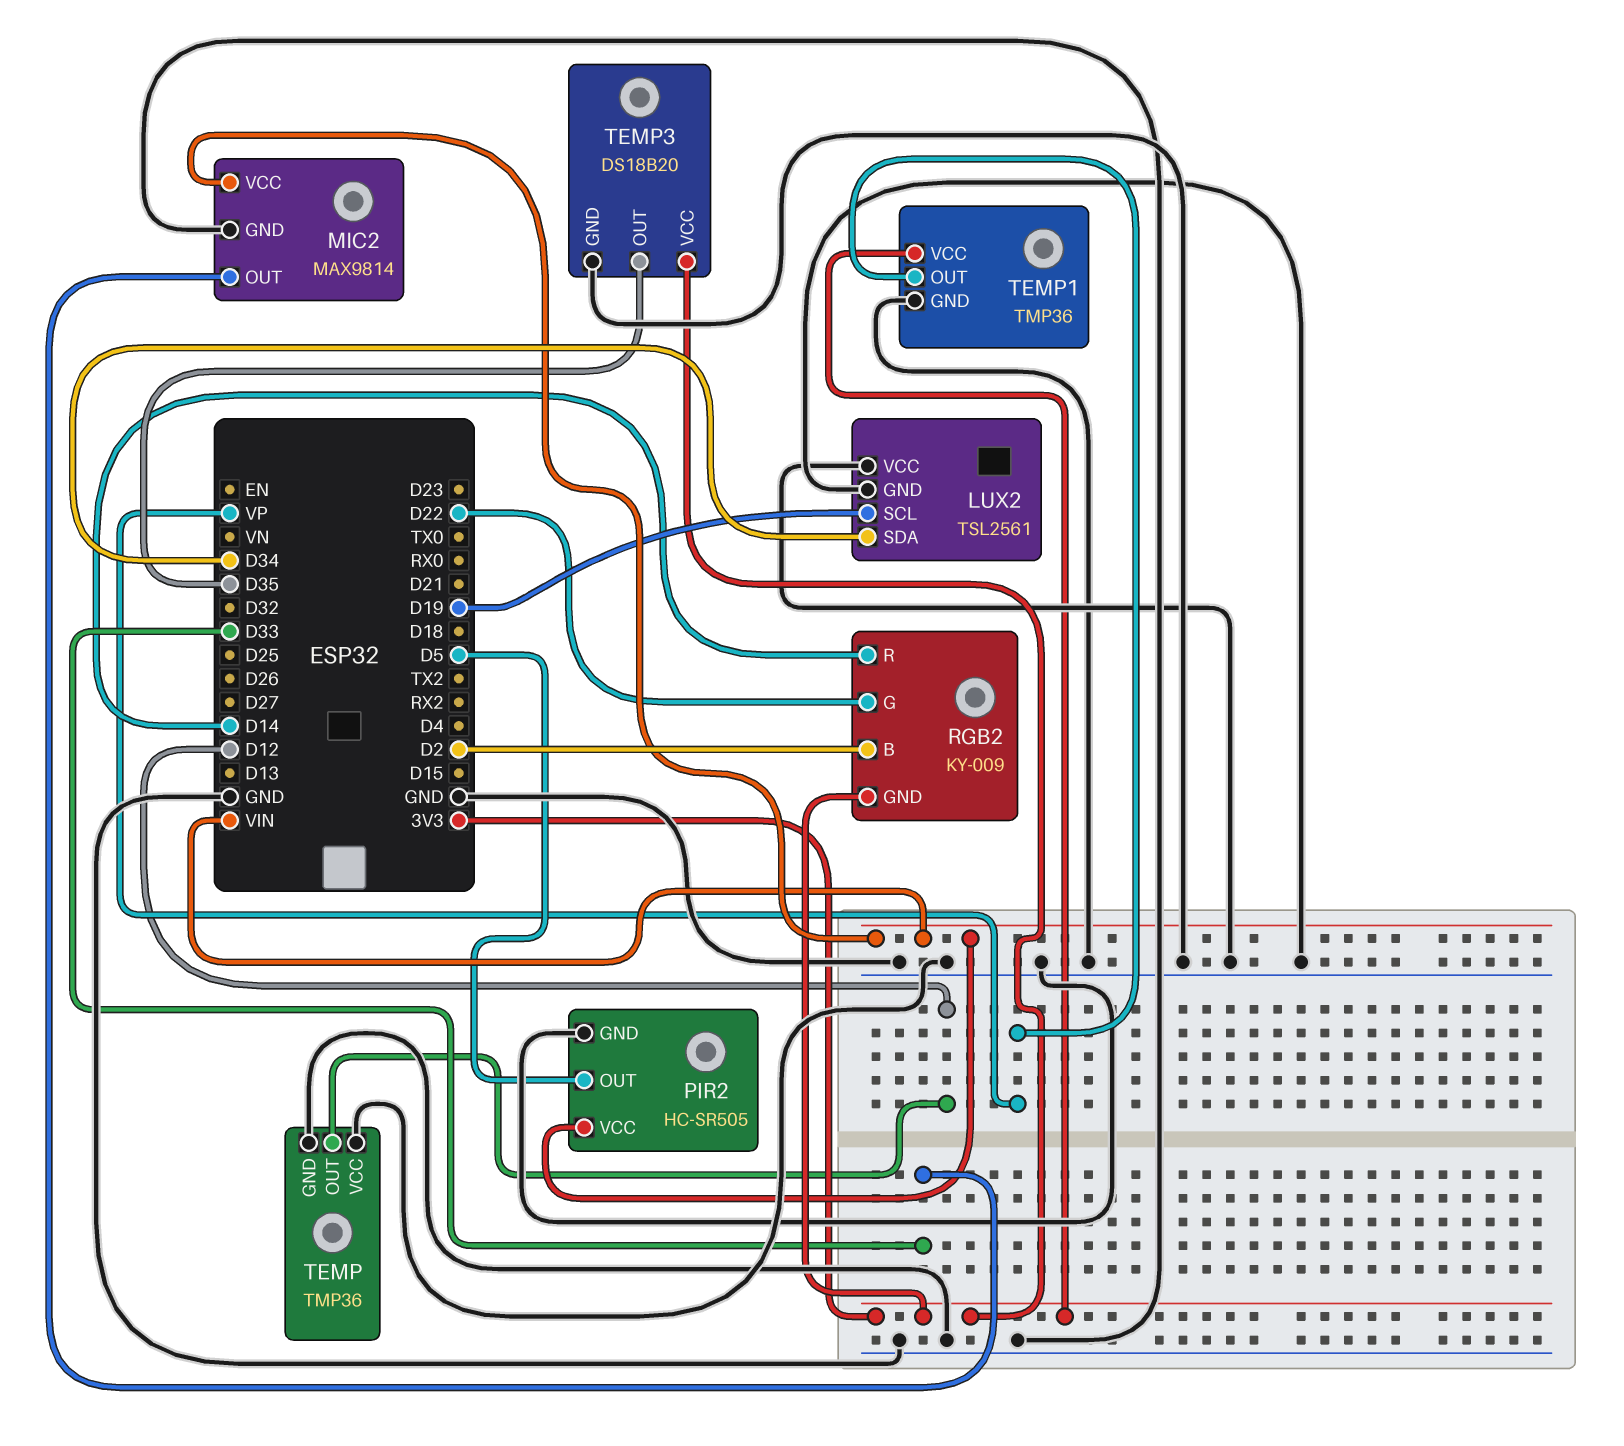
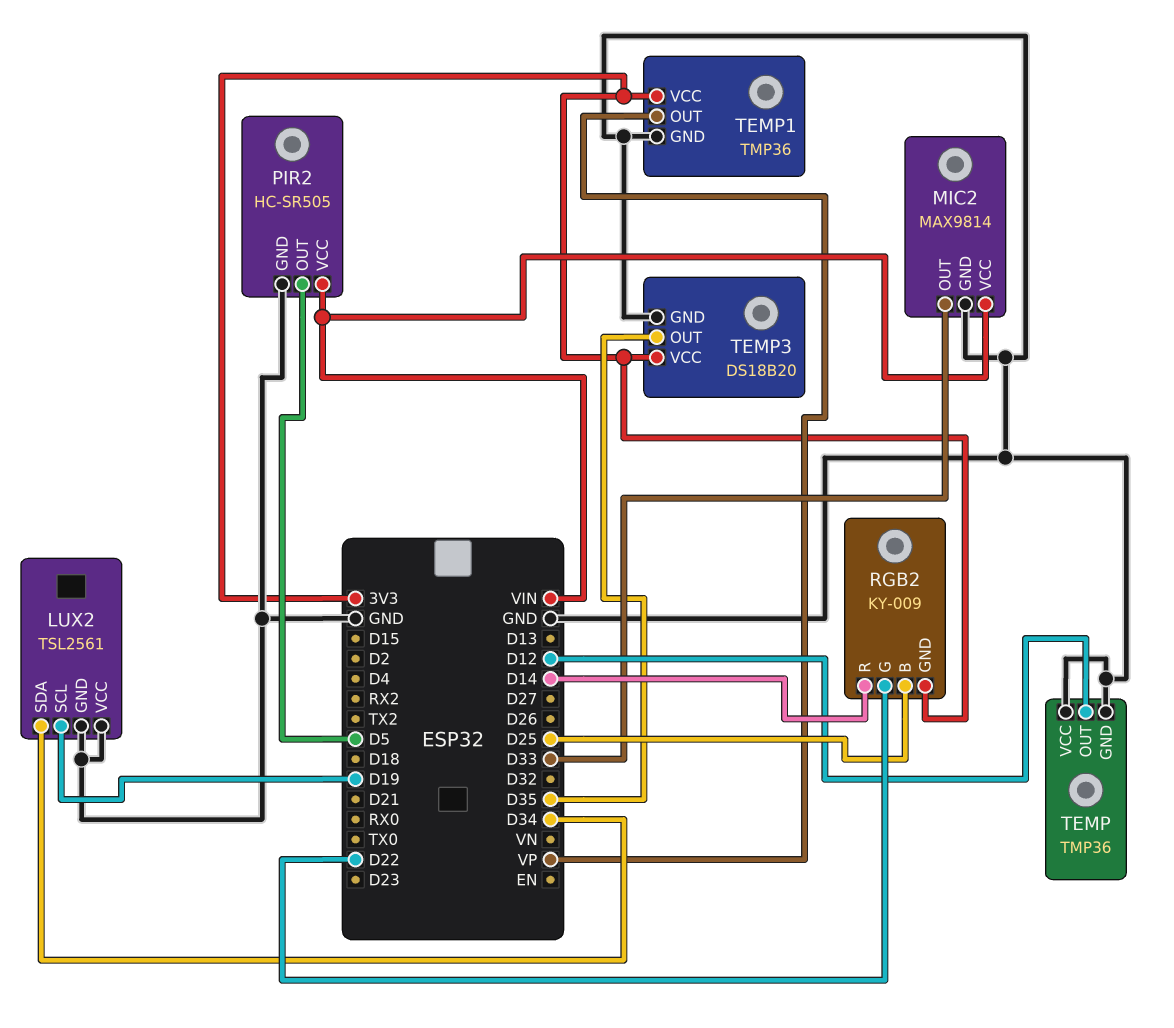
RGB2 pin B: D2 -> D25

